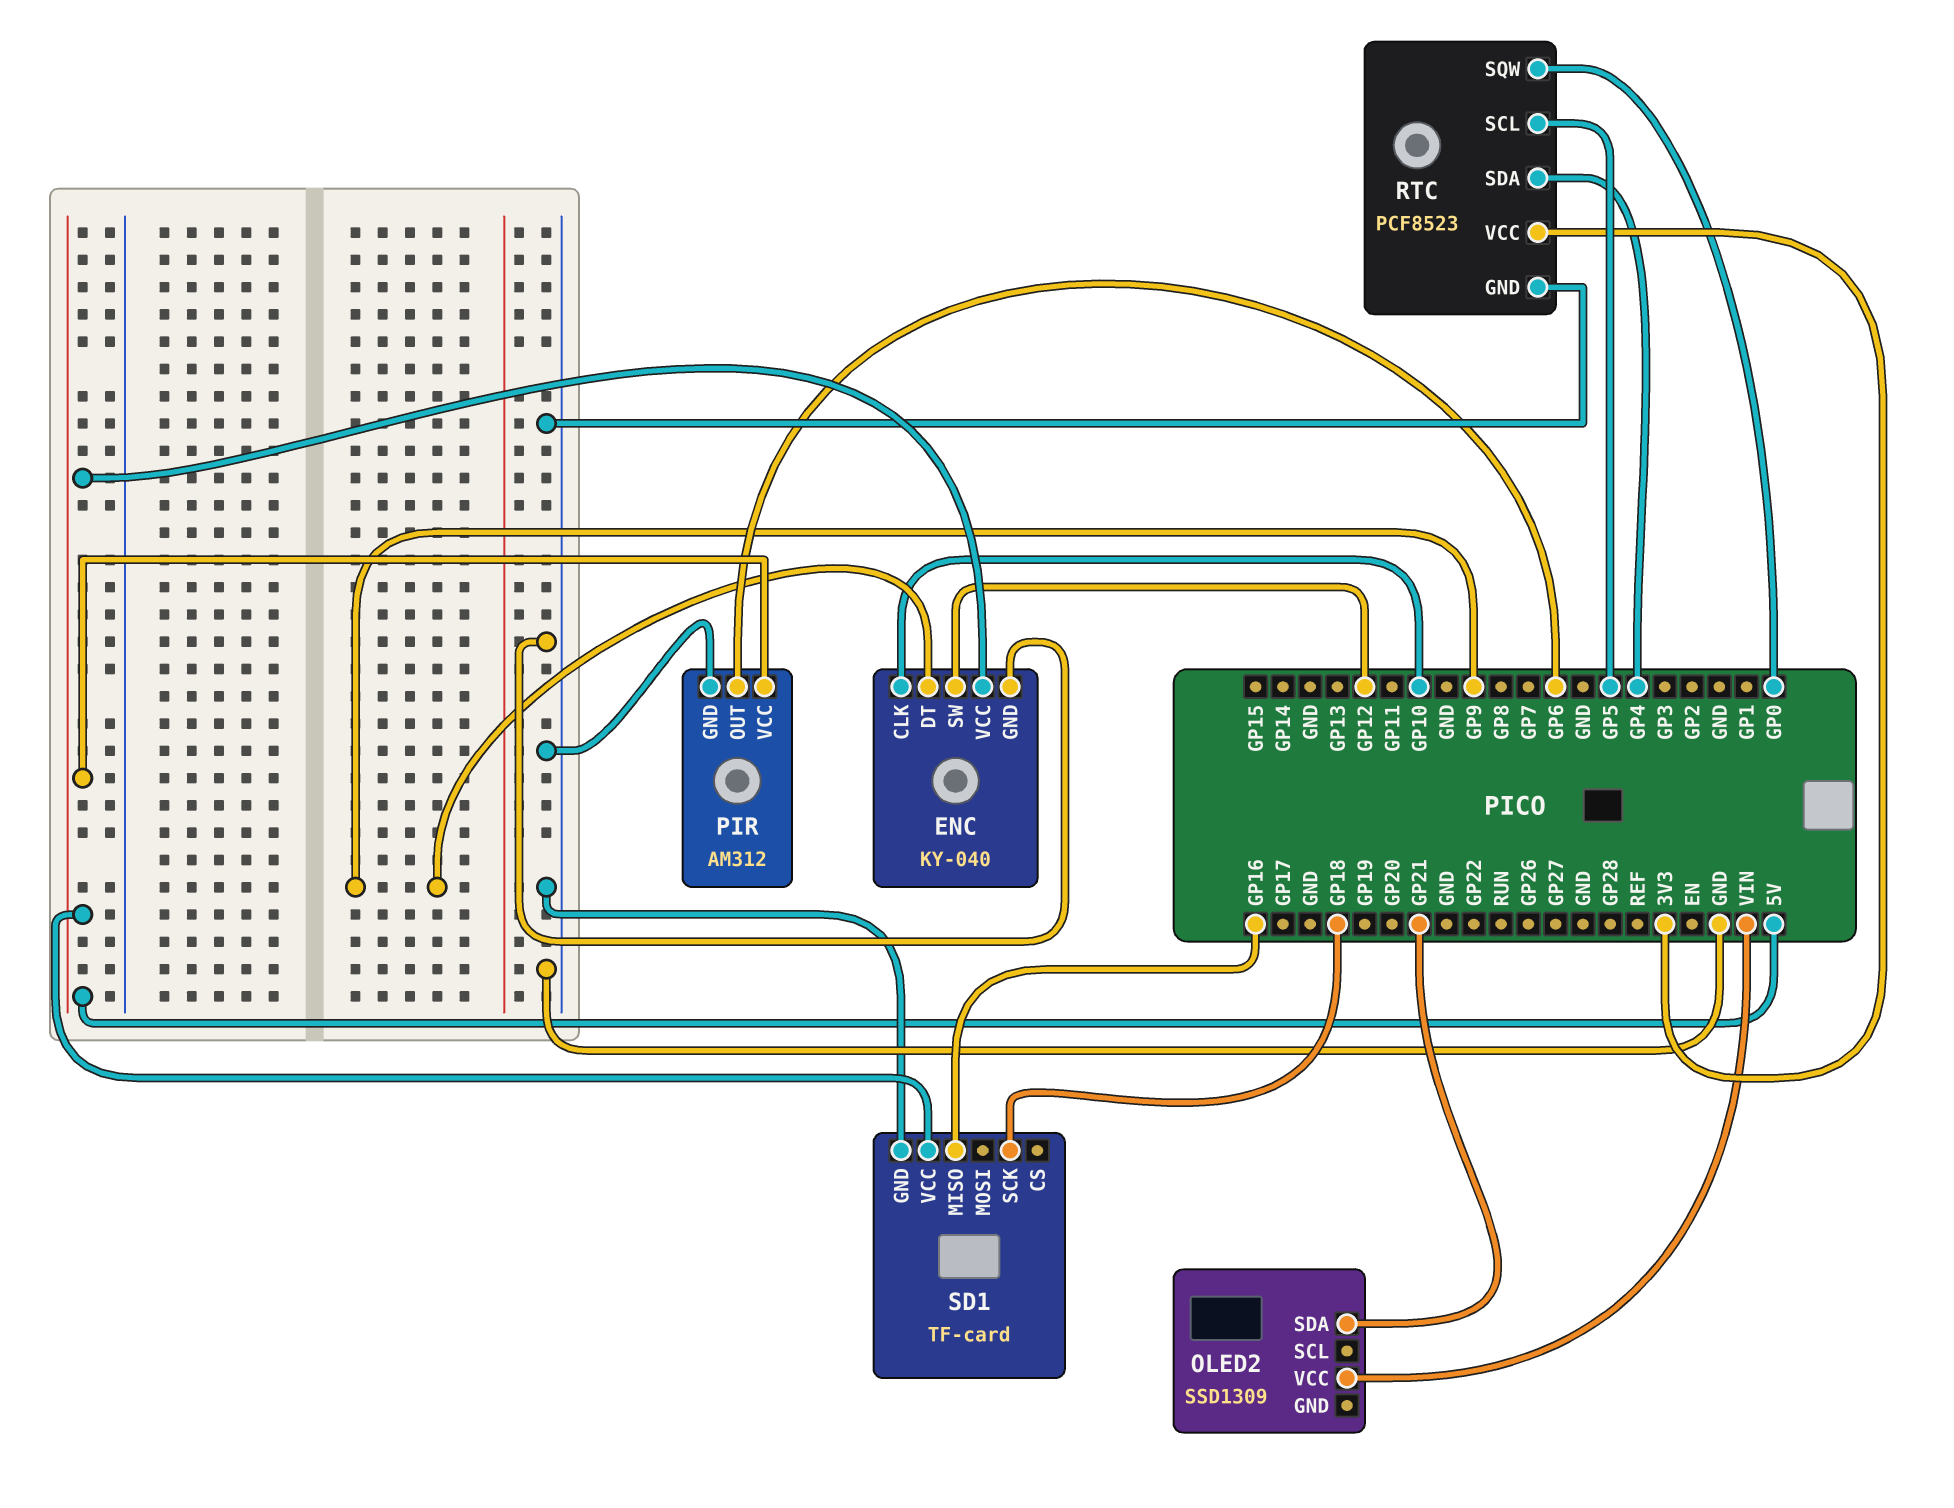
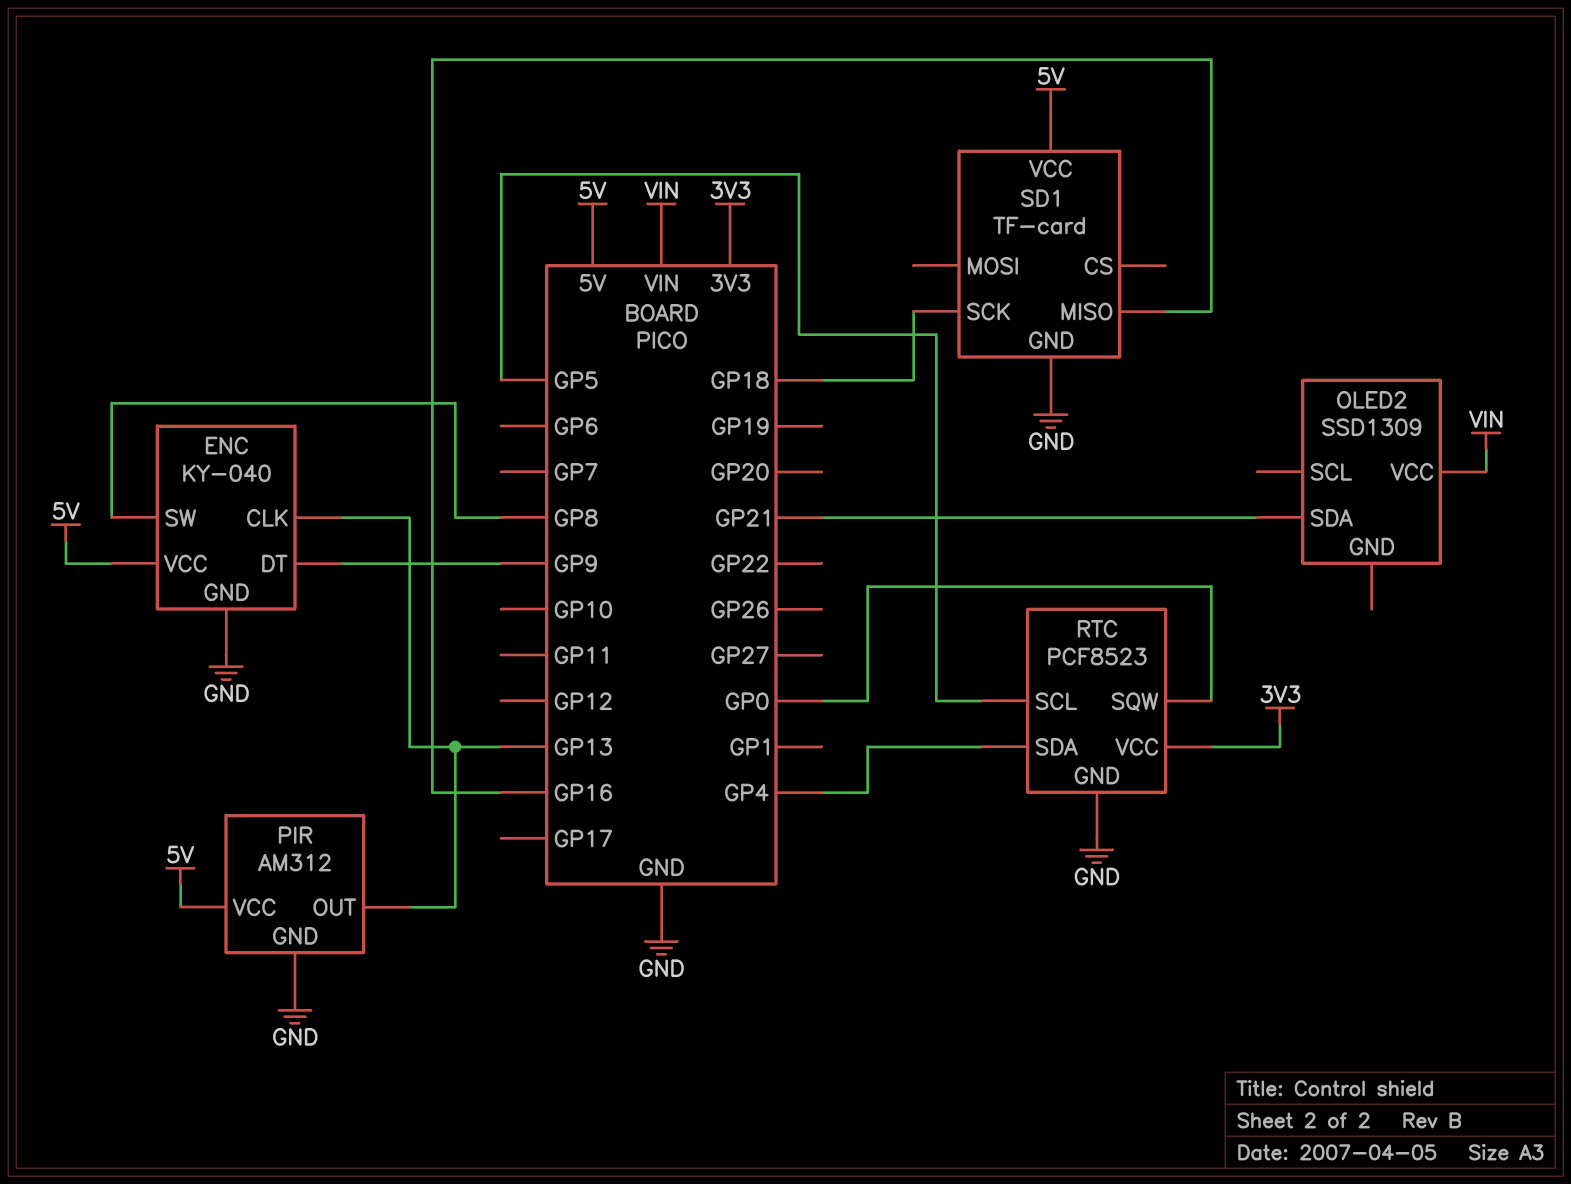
ENC pin CLK: GP10 -> GP13
ENC pin SW: GP12 -> GP8
PIR pin OUT: GP6 -> GP13

